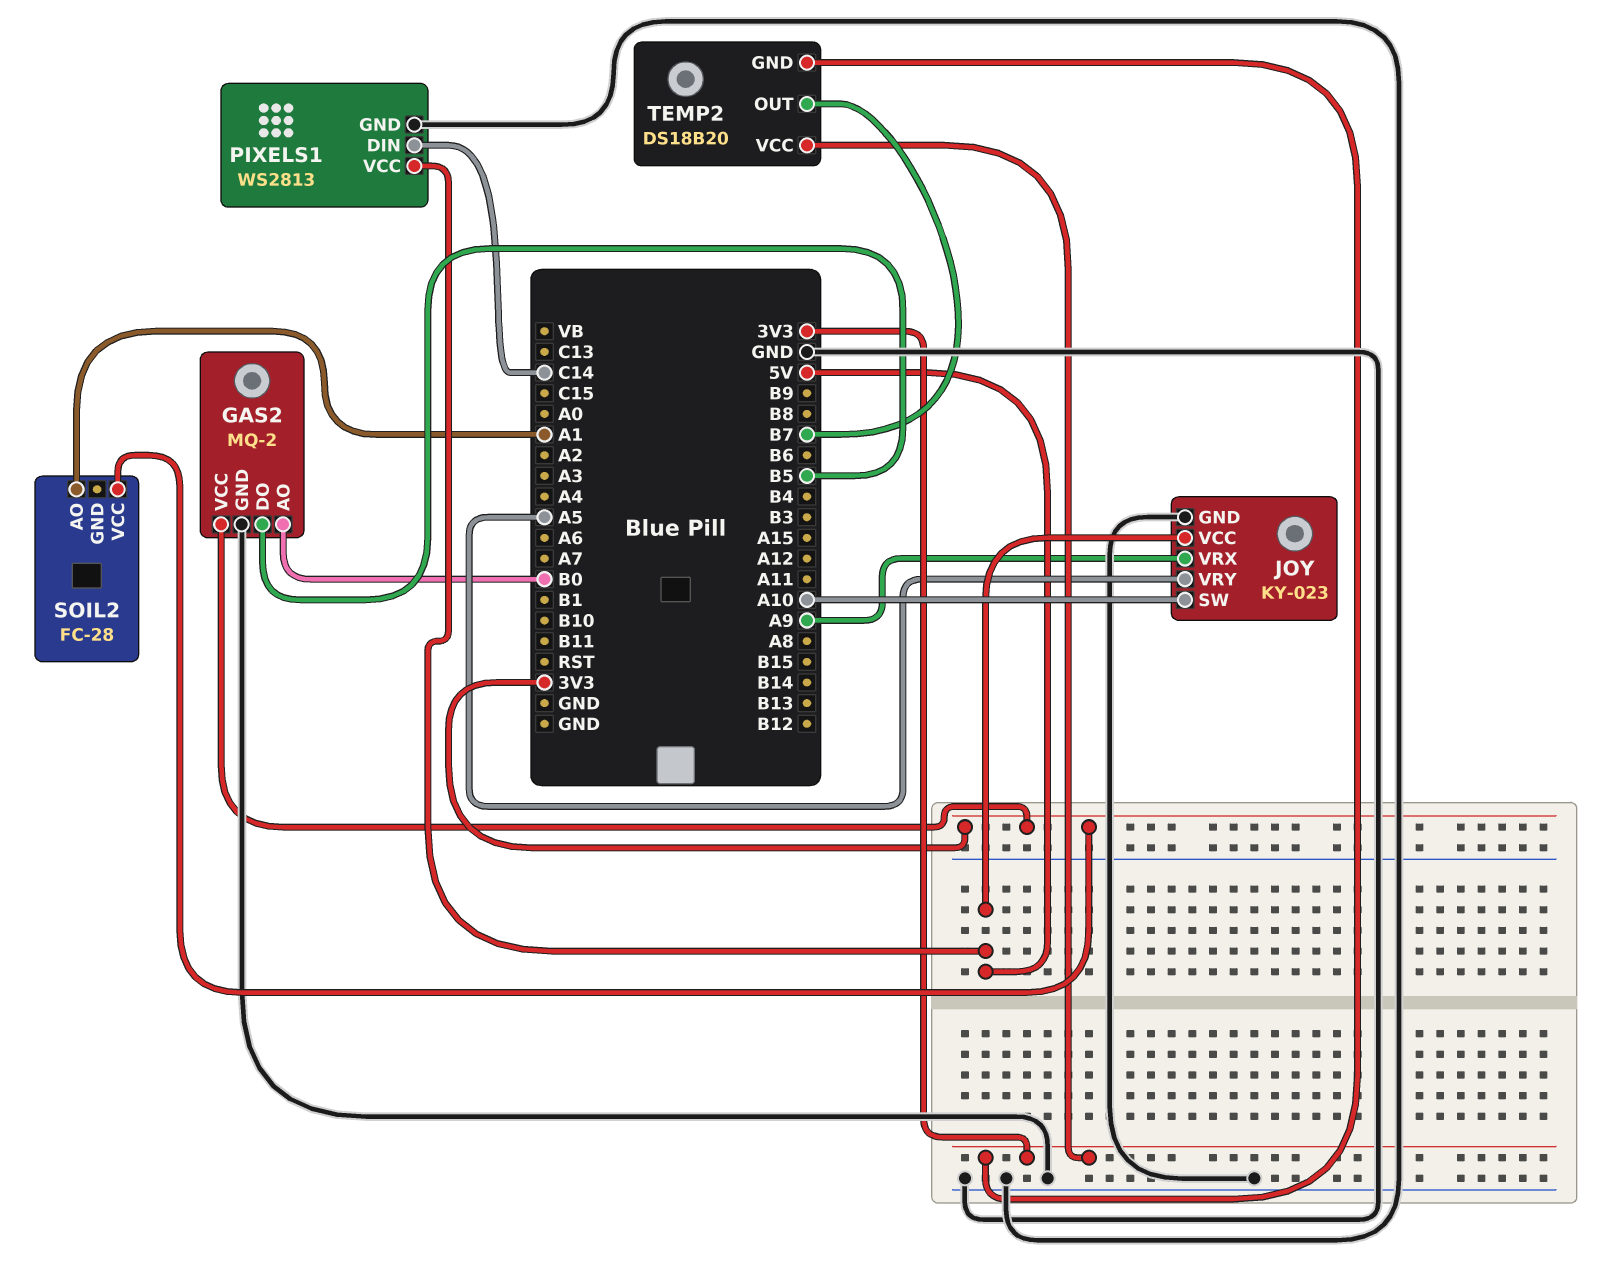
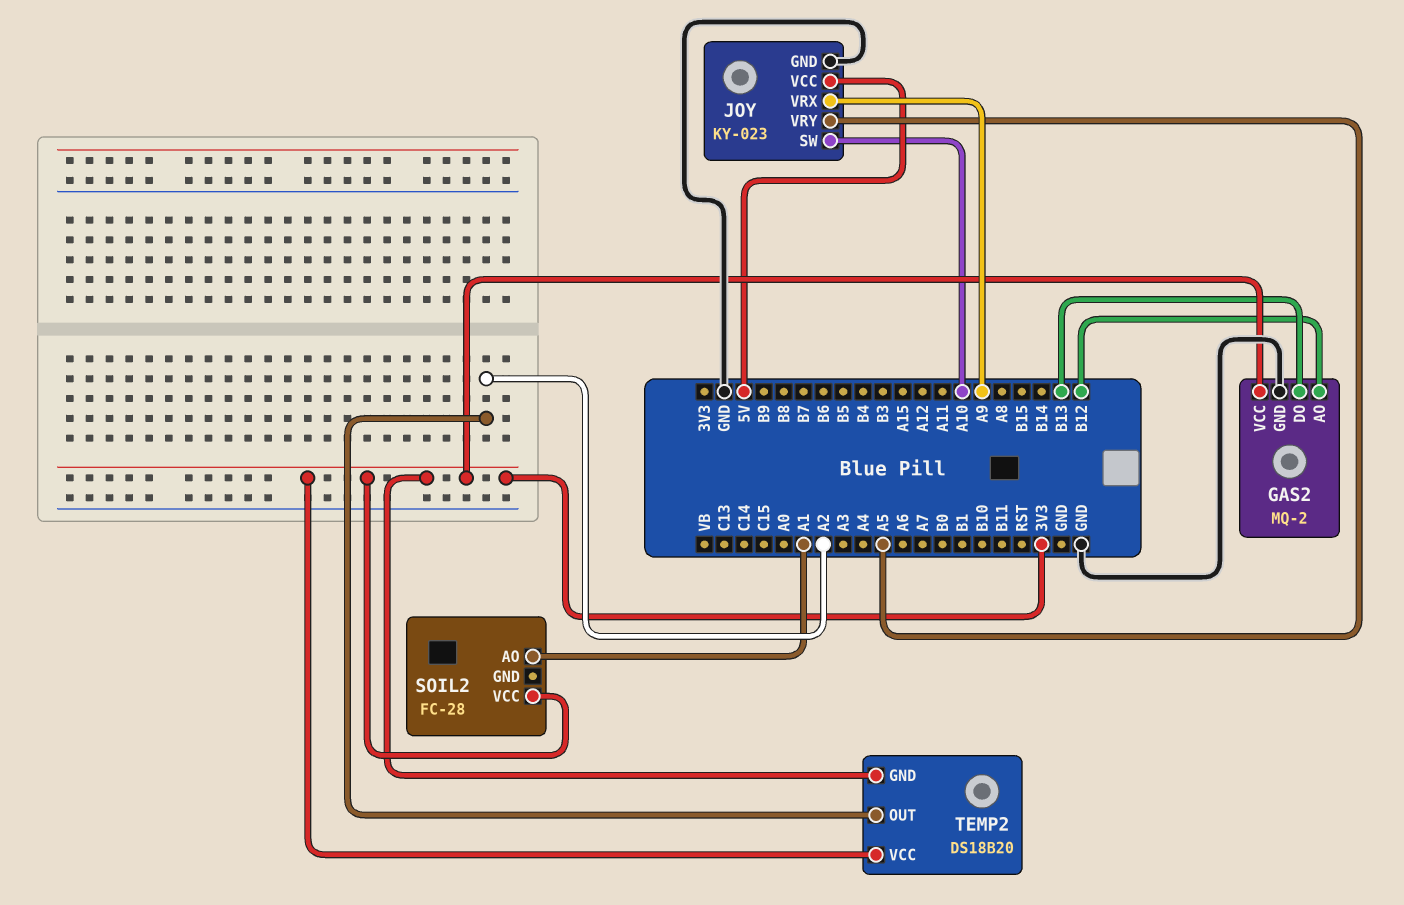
GAS2 pin AO: B0 -> B12
GAS2 pin DO: B5 -> B13
PIXELS1: WS2813 -> none
PIXELS1 pin DIN: C14 -> none
PIXELS1 pin GND: GND -> none
PIXELS1 pin VCC: 5V -> none
TEMP2 pin OUT: B7 -> A2

